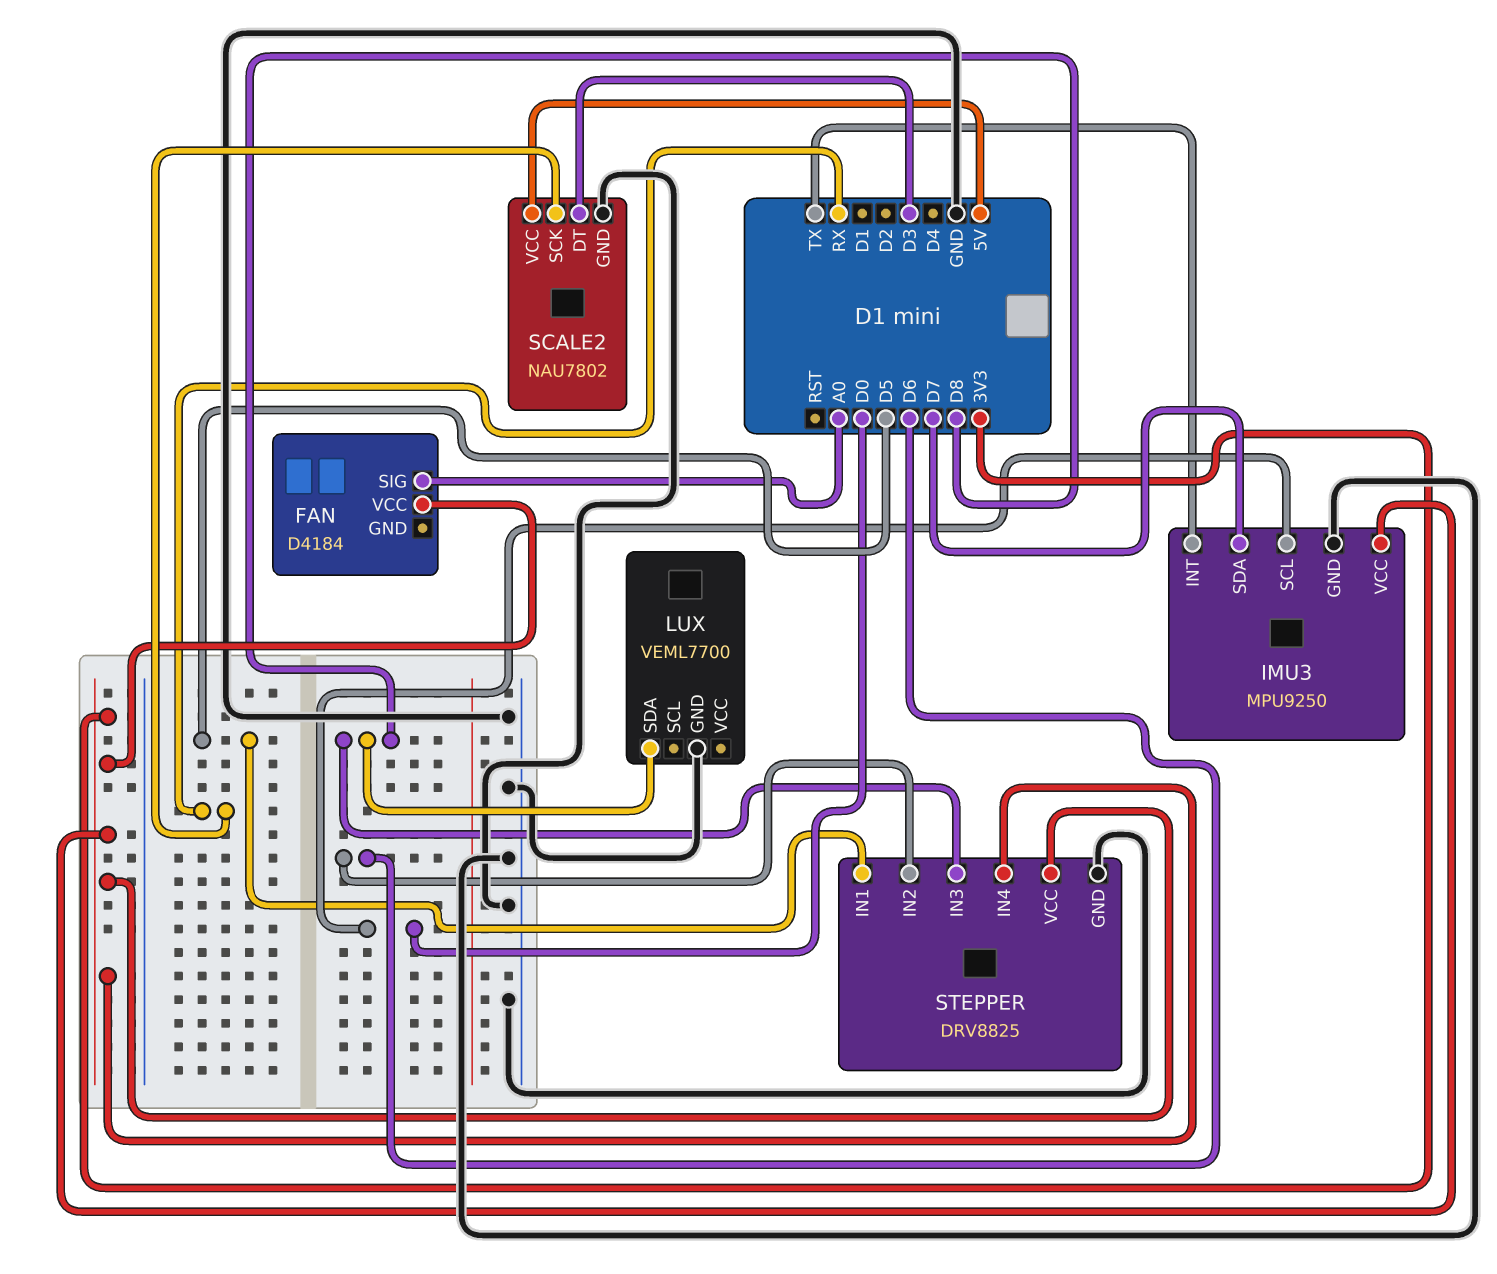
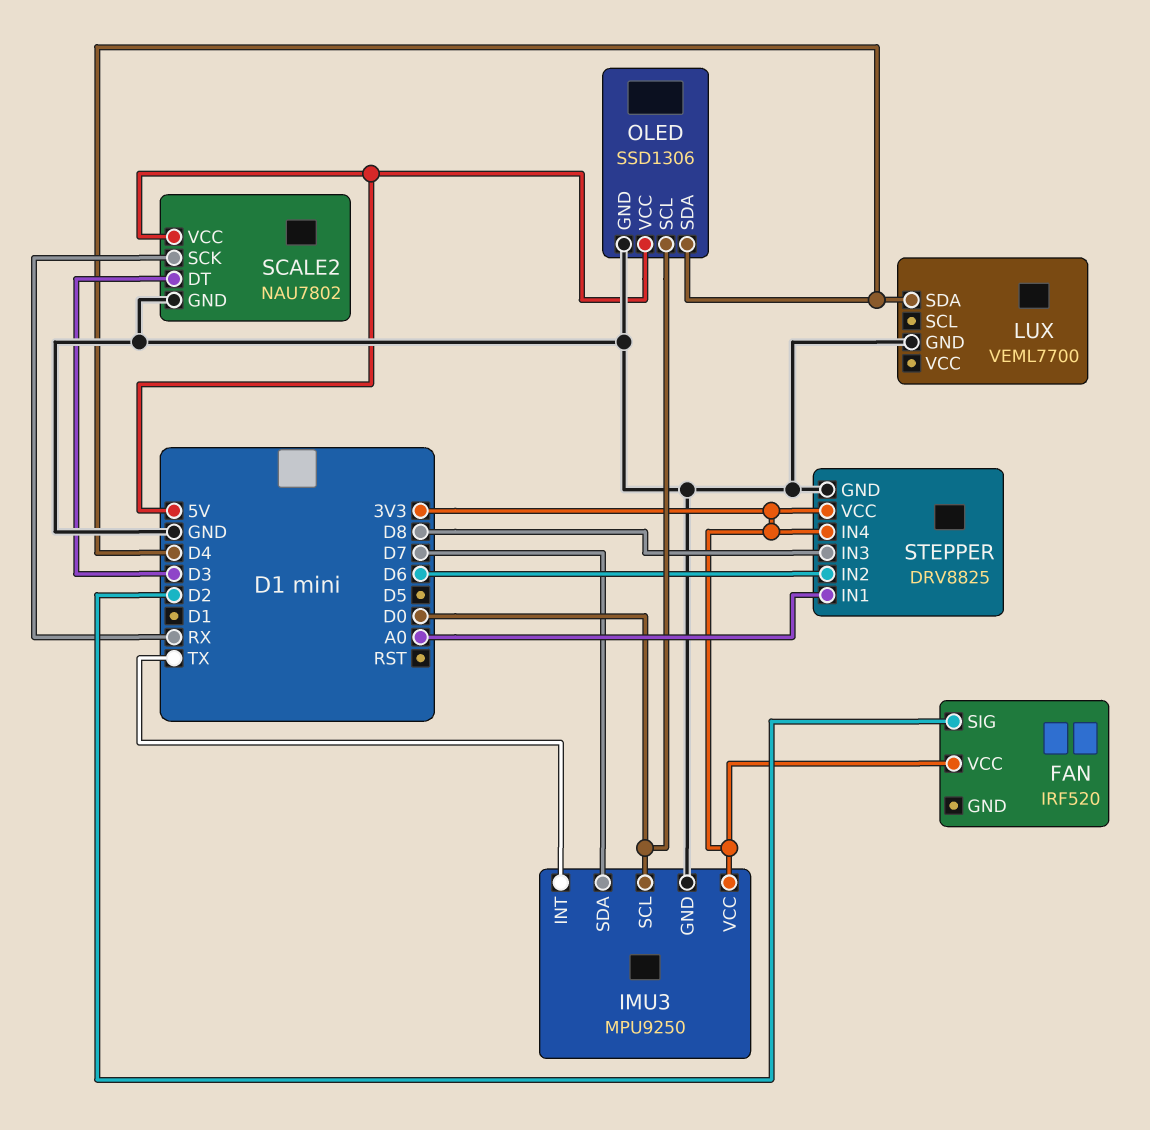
FAN: D4184 -> IRF520
FAN pin SIG: A0 -> D2
LUX pin SDA: D8 -> D4
OLED: none -> SSD1306
OLED pin GND: none -> GND
OLED pin SCL: none -> D0
OLED pin SDA: none -> D4
OLED pin VCC: none -> 5V
STEPPER pin IN1: D5 -> A0

